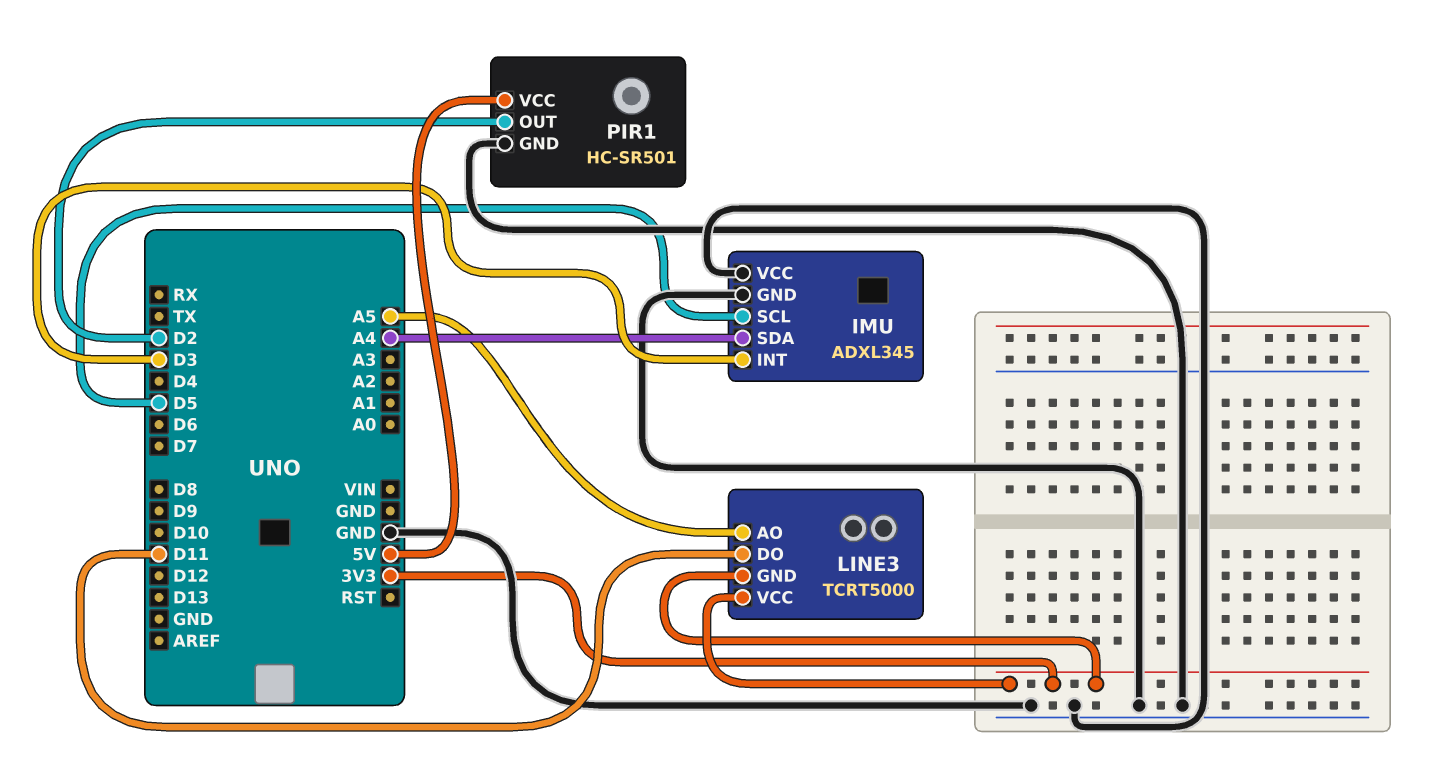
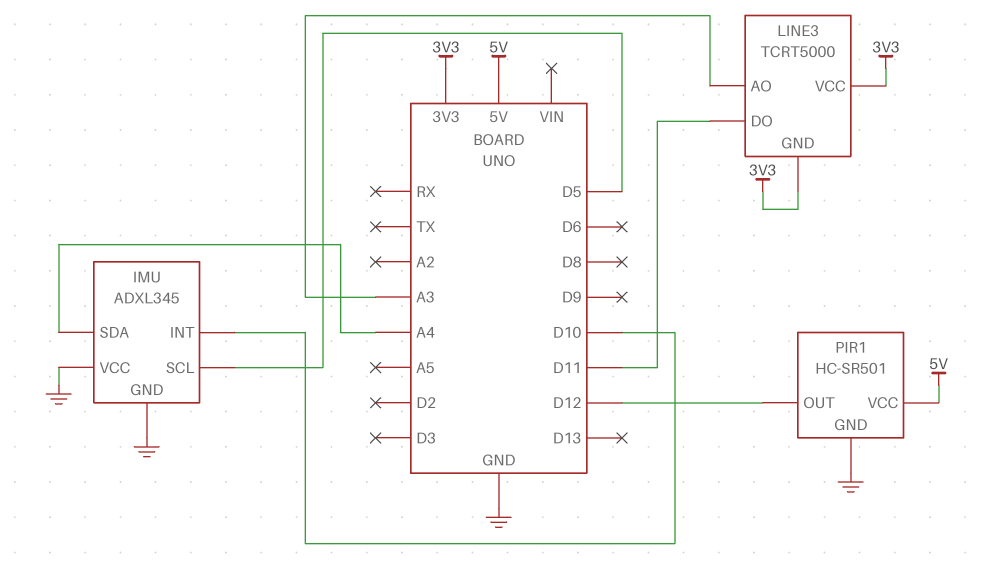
IMU pin INT: D3 -> D10
LINE3 pin AO: A5 -> A3
PIR1 pin OUT: D2 -> D12

